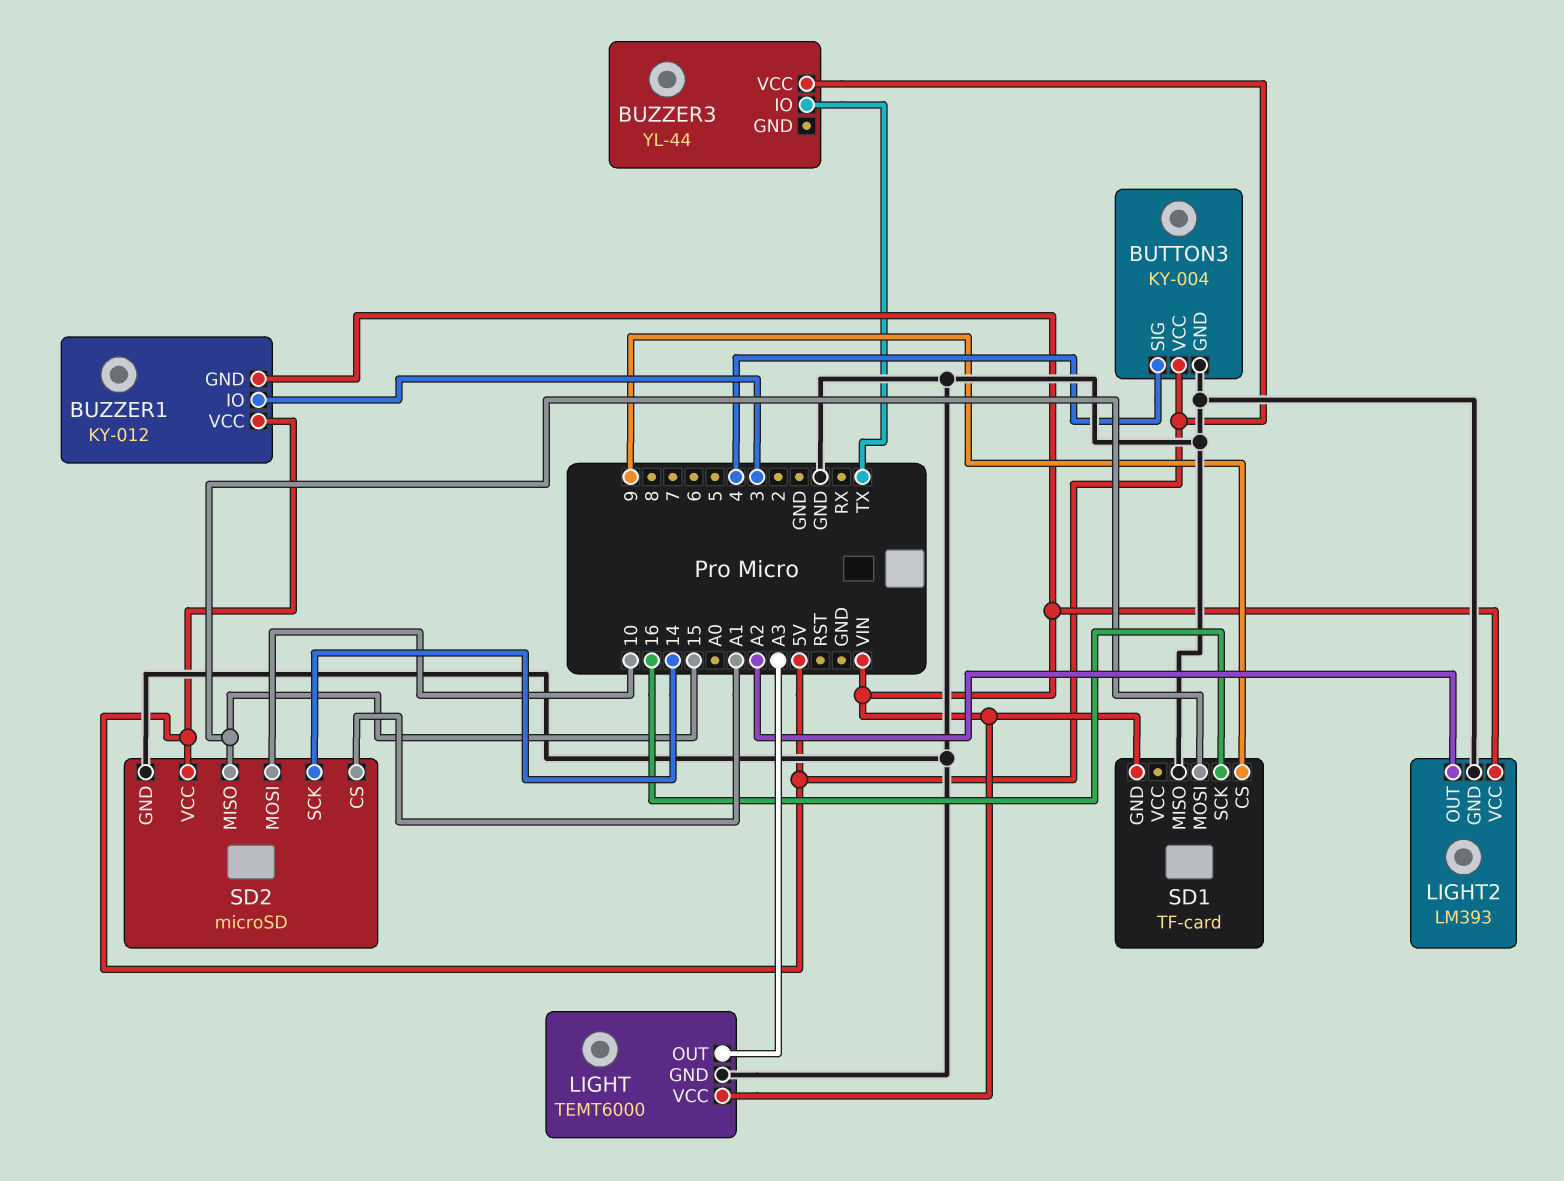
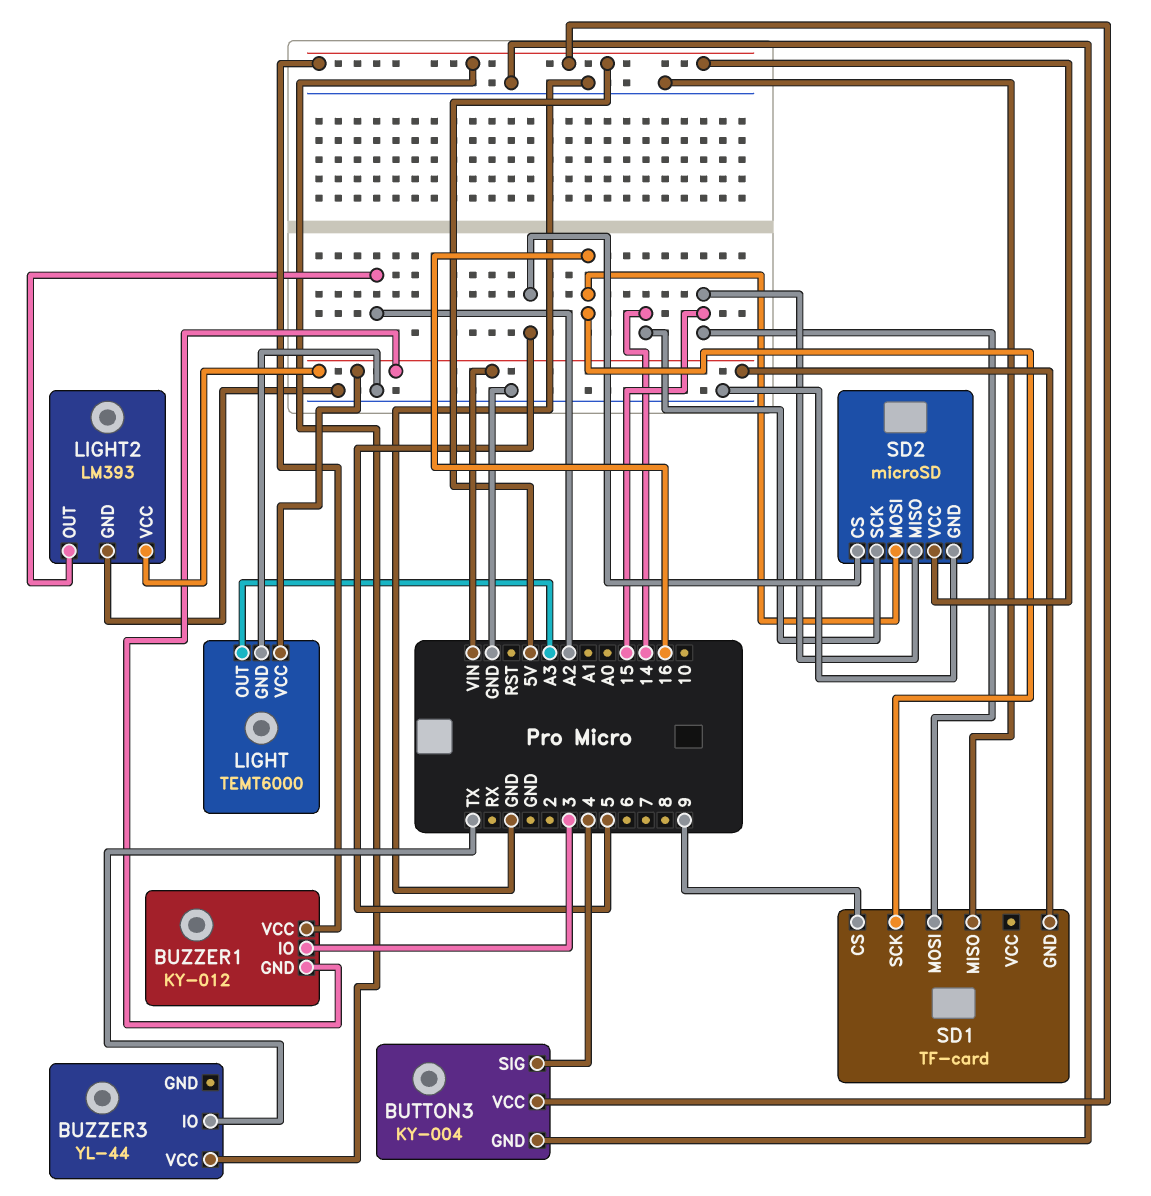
SD2 pin CS: A1 -> 5
SD2 pin MOSI: 10 -> 16

